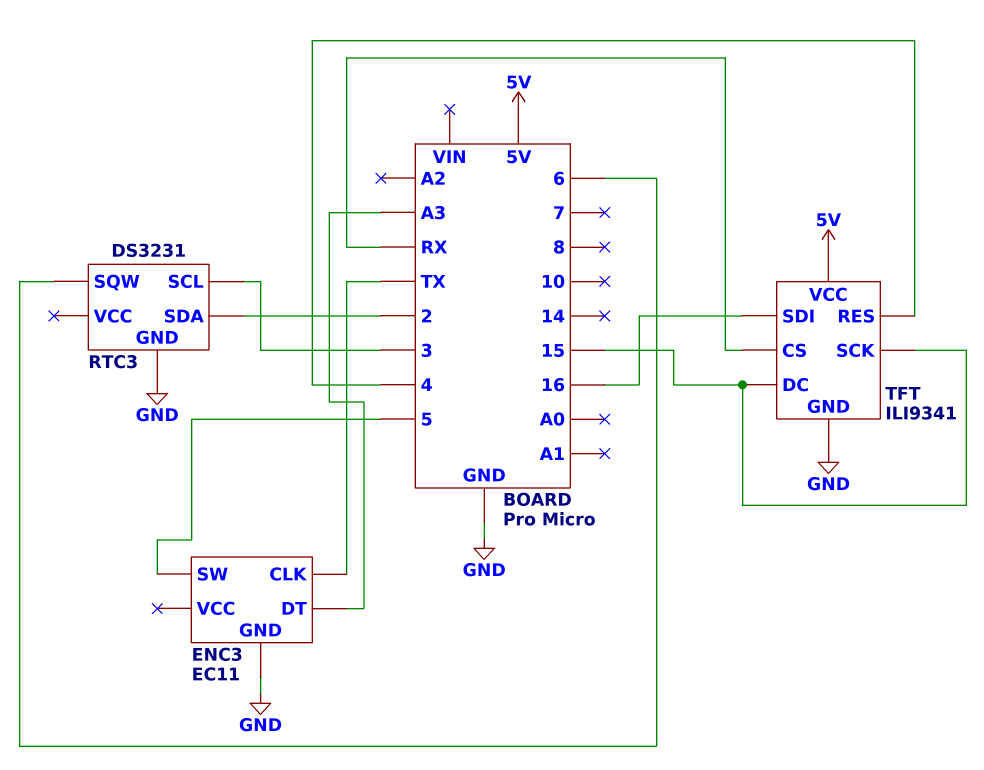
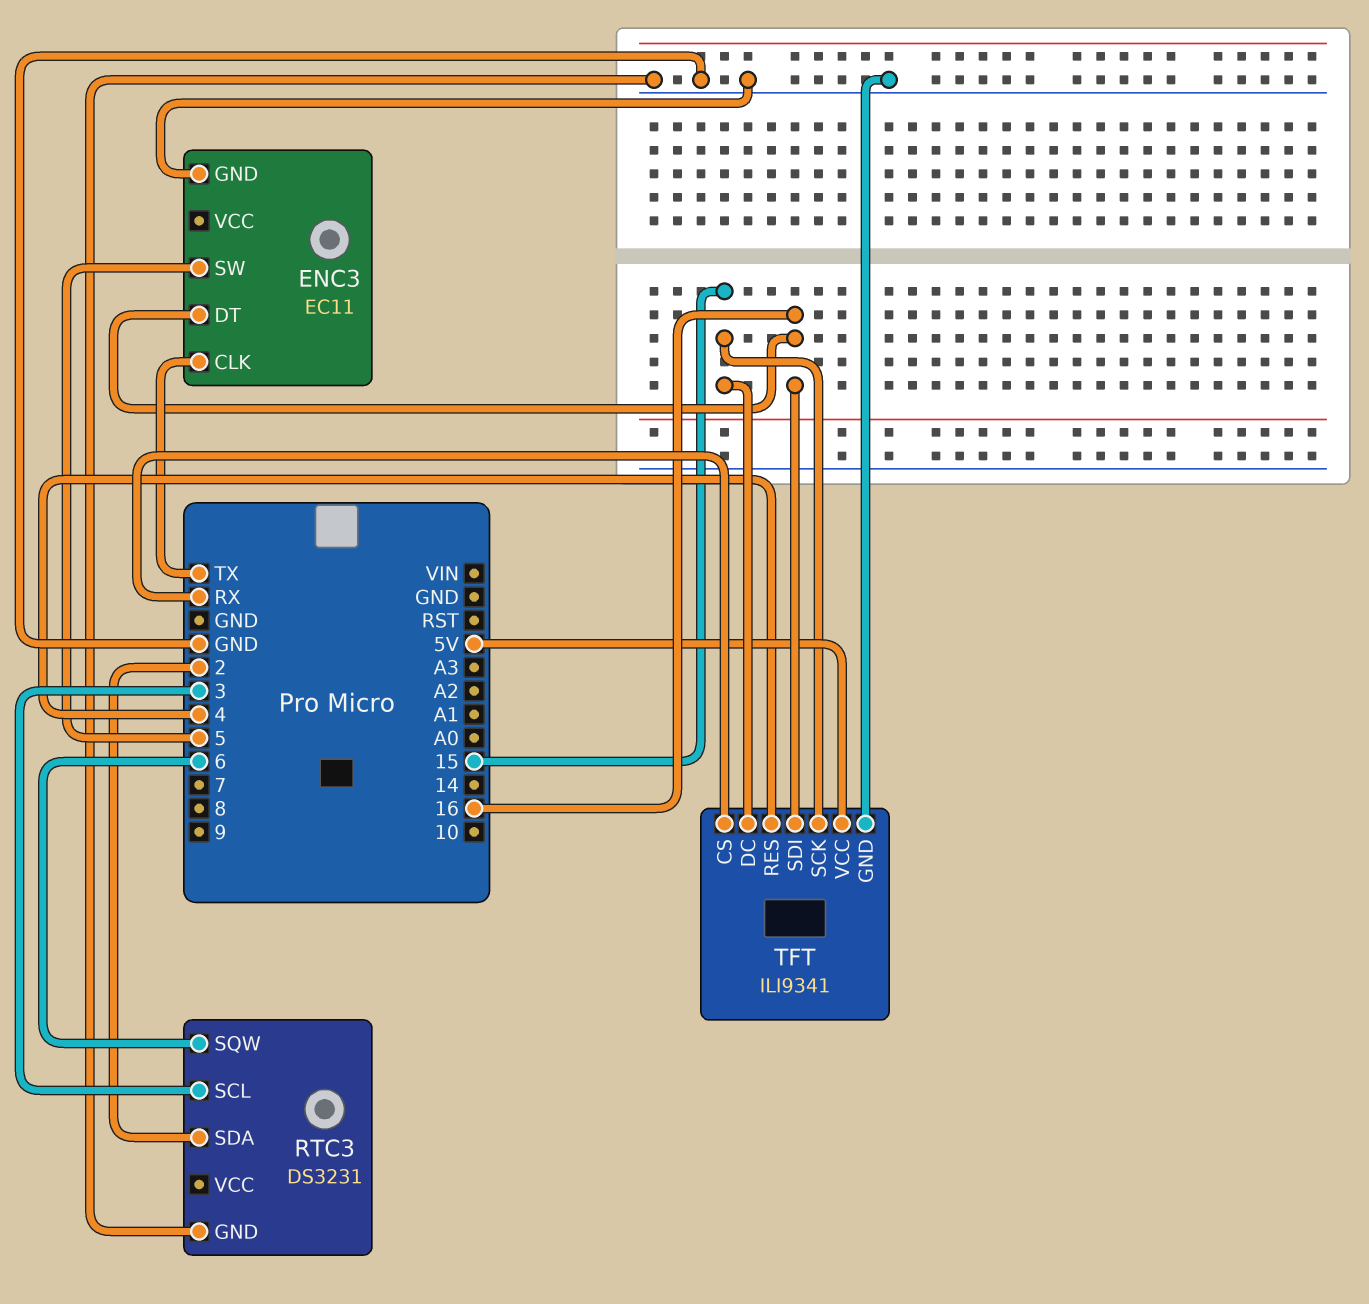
ENC3 pin DT: A3 -> 16

